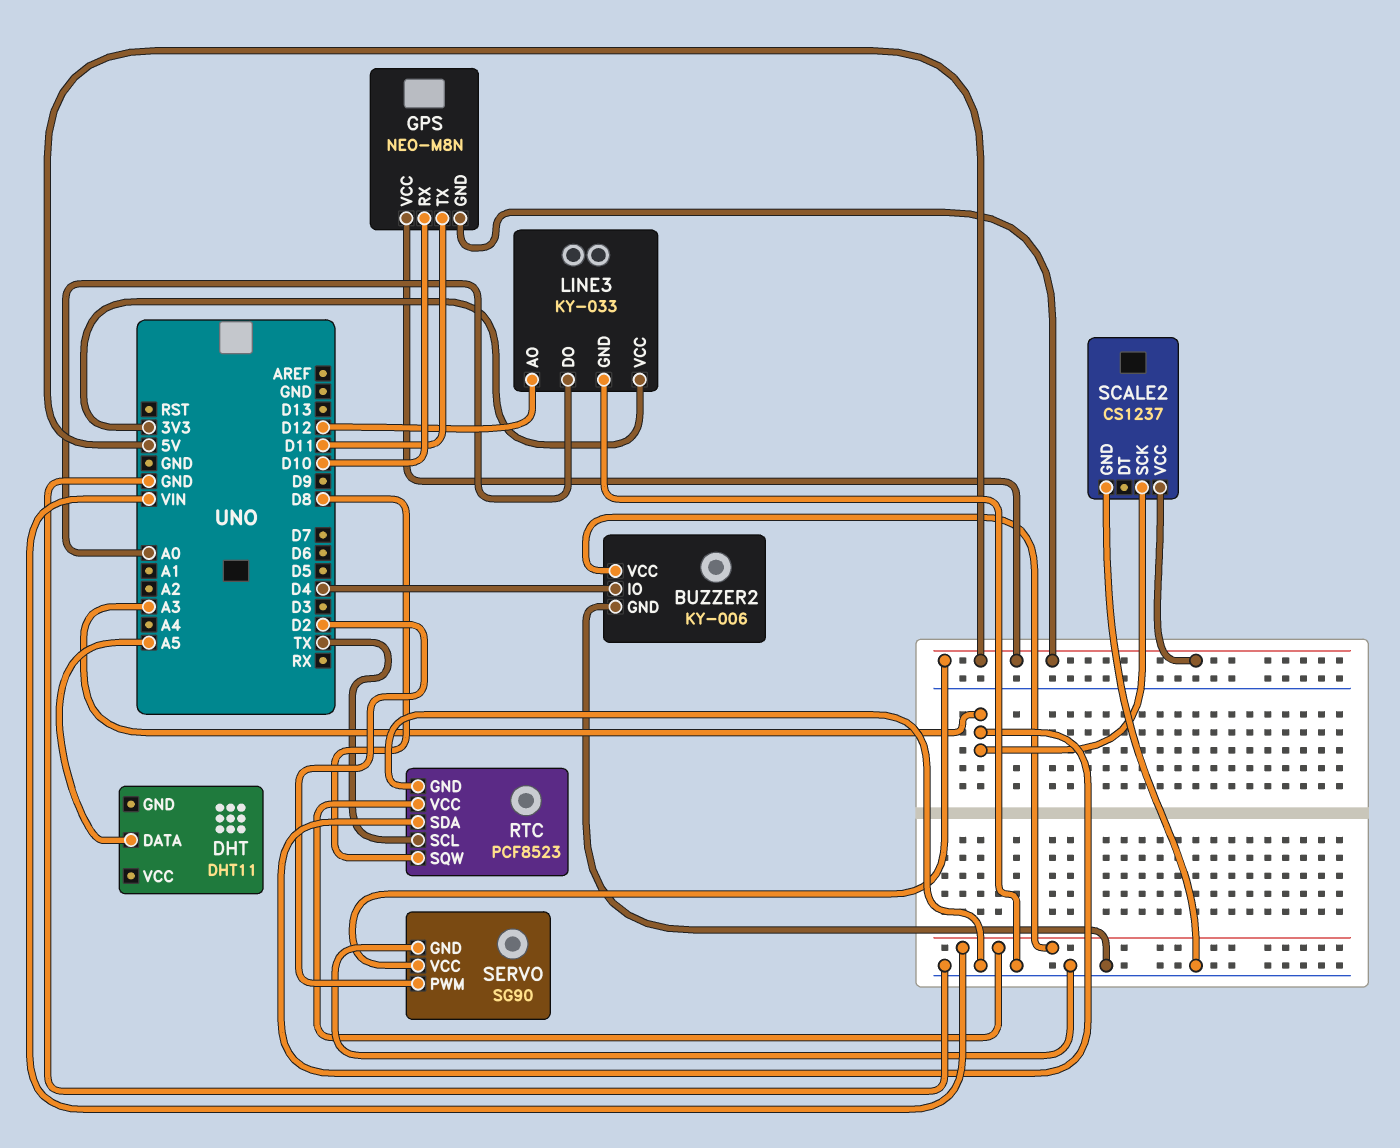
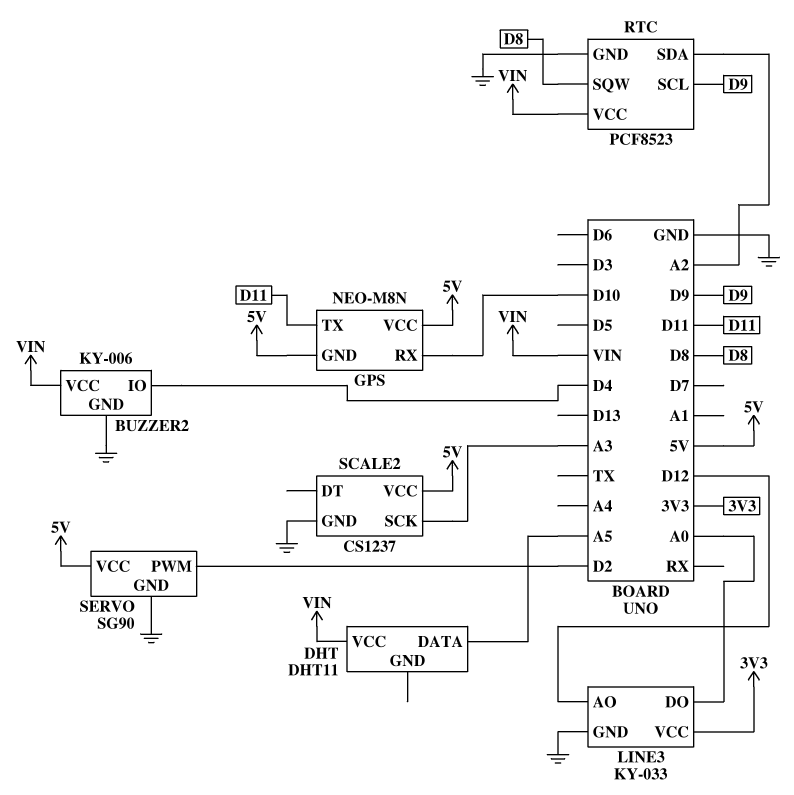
DHT pin VCC: none -> VIN
RTC pin SCL: TX -> D9
RTC pin SDA: A3 -> A2

